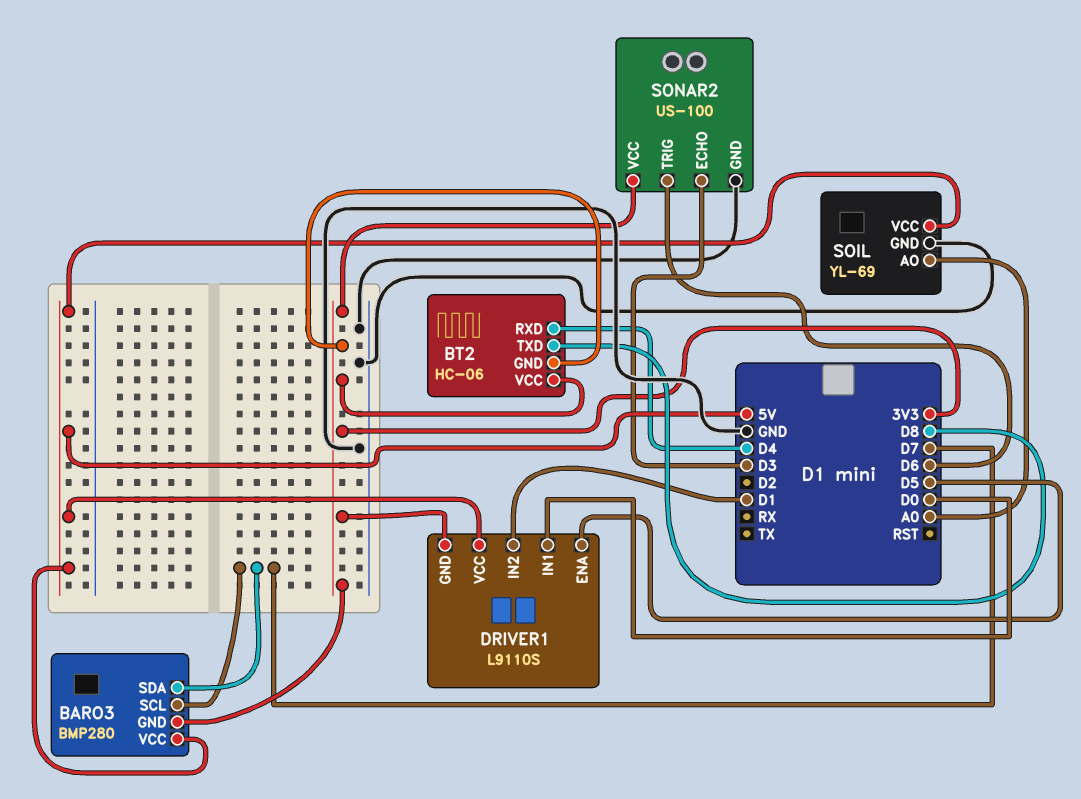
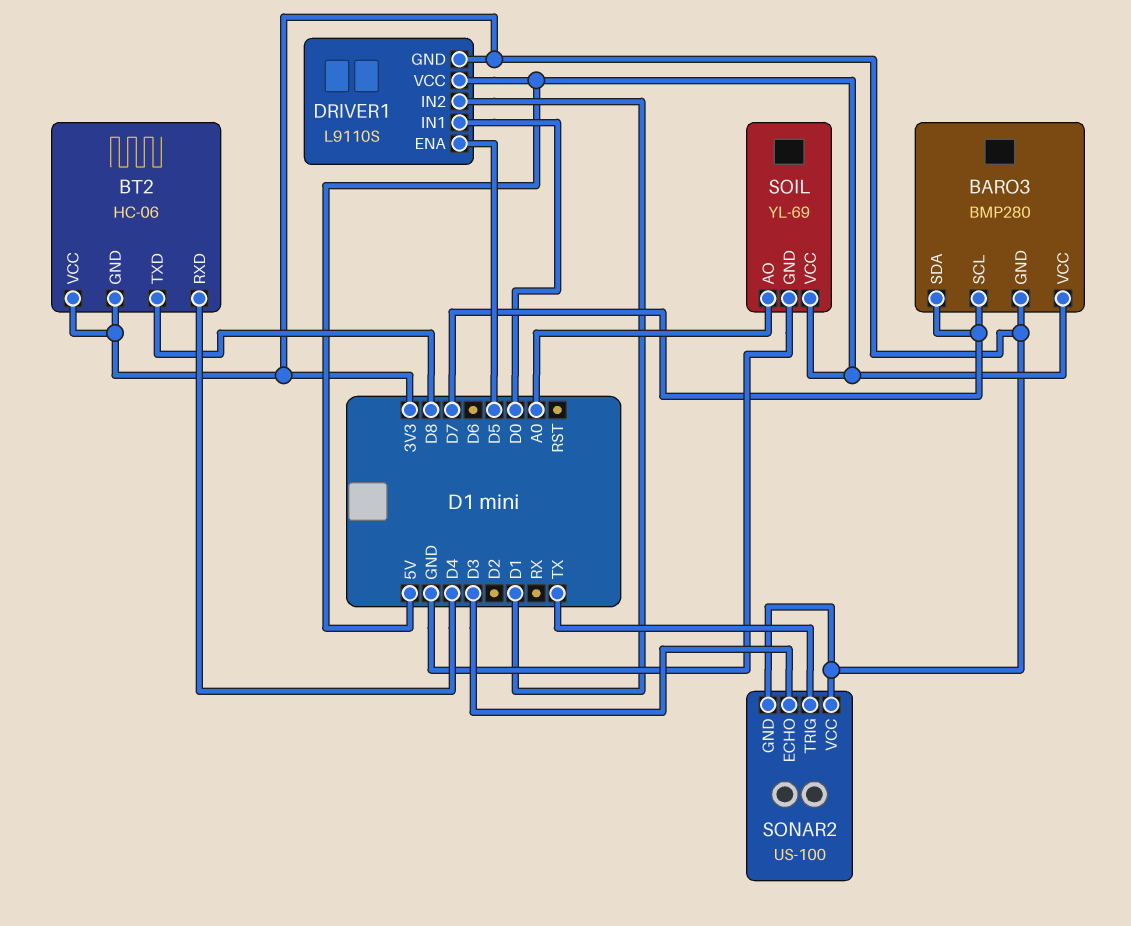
SONAR2 pin GND: GND -> 3V3
SONAR2 pin TRIG: D6 -> TX

